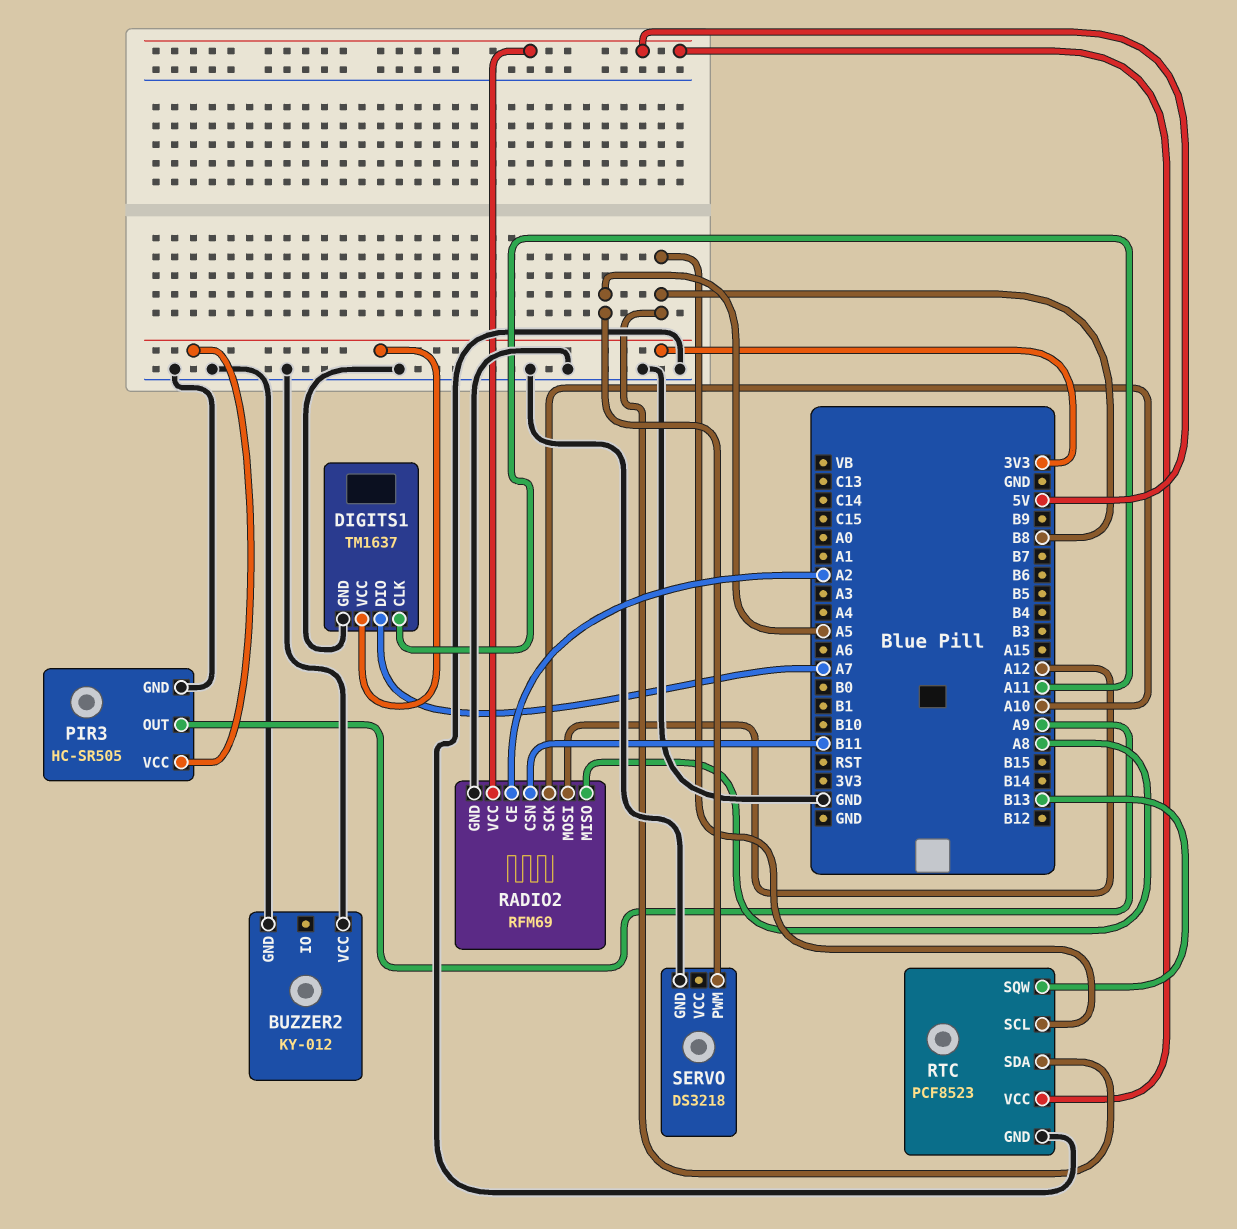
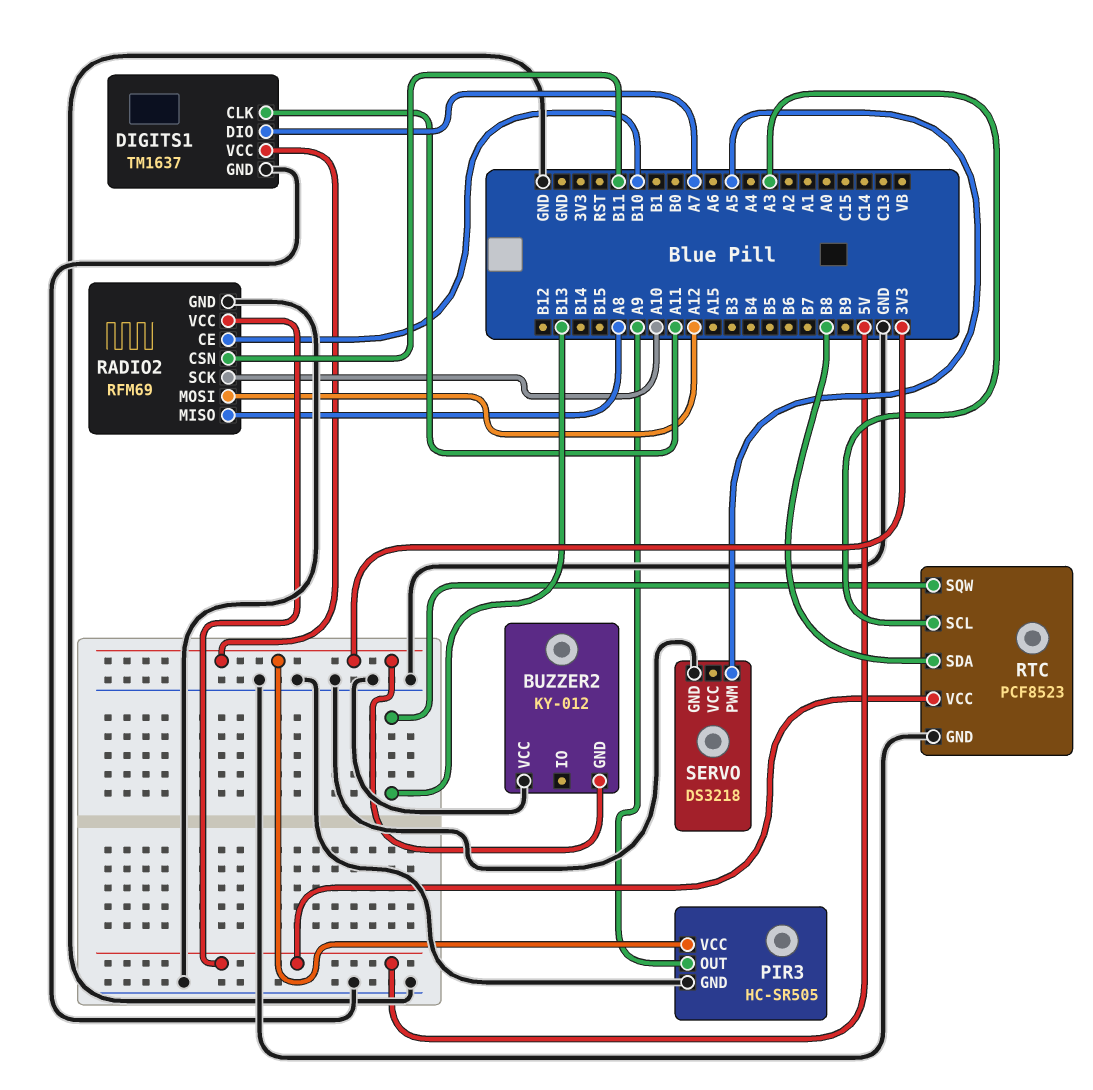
BUZZER2 pin GND: GND -> 3V3
RADIO2 pin CE: A2 -> B10
RTC pin SCL: B8 -> A3

